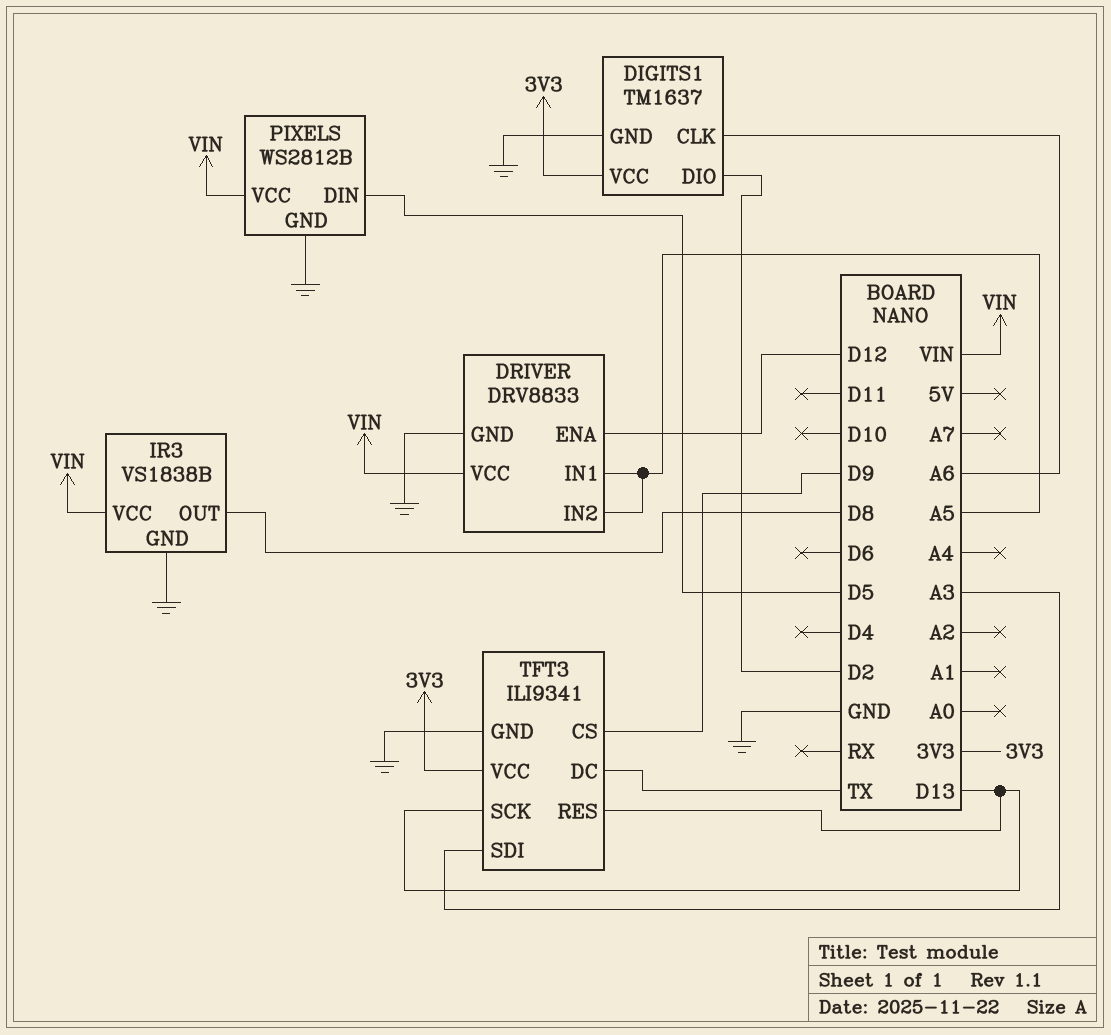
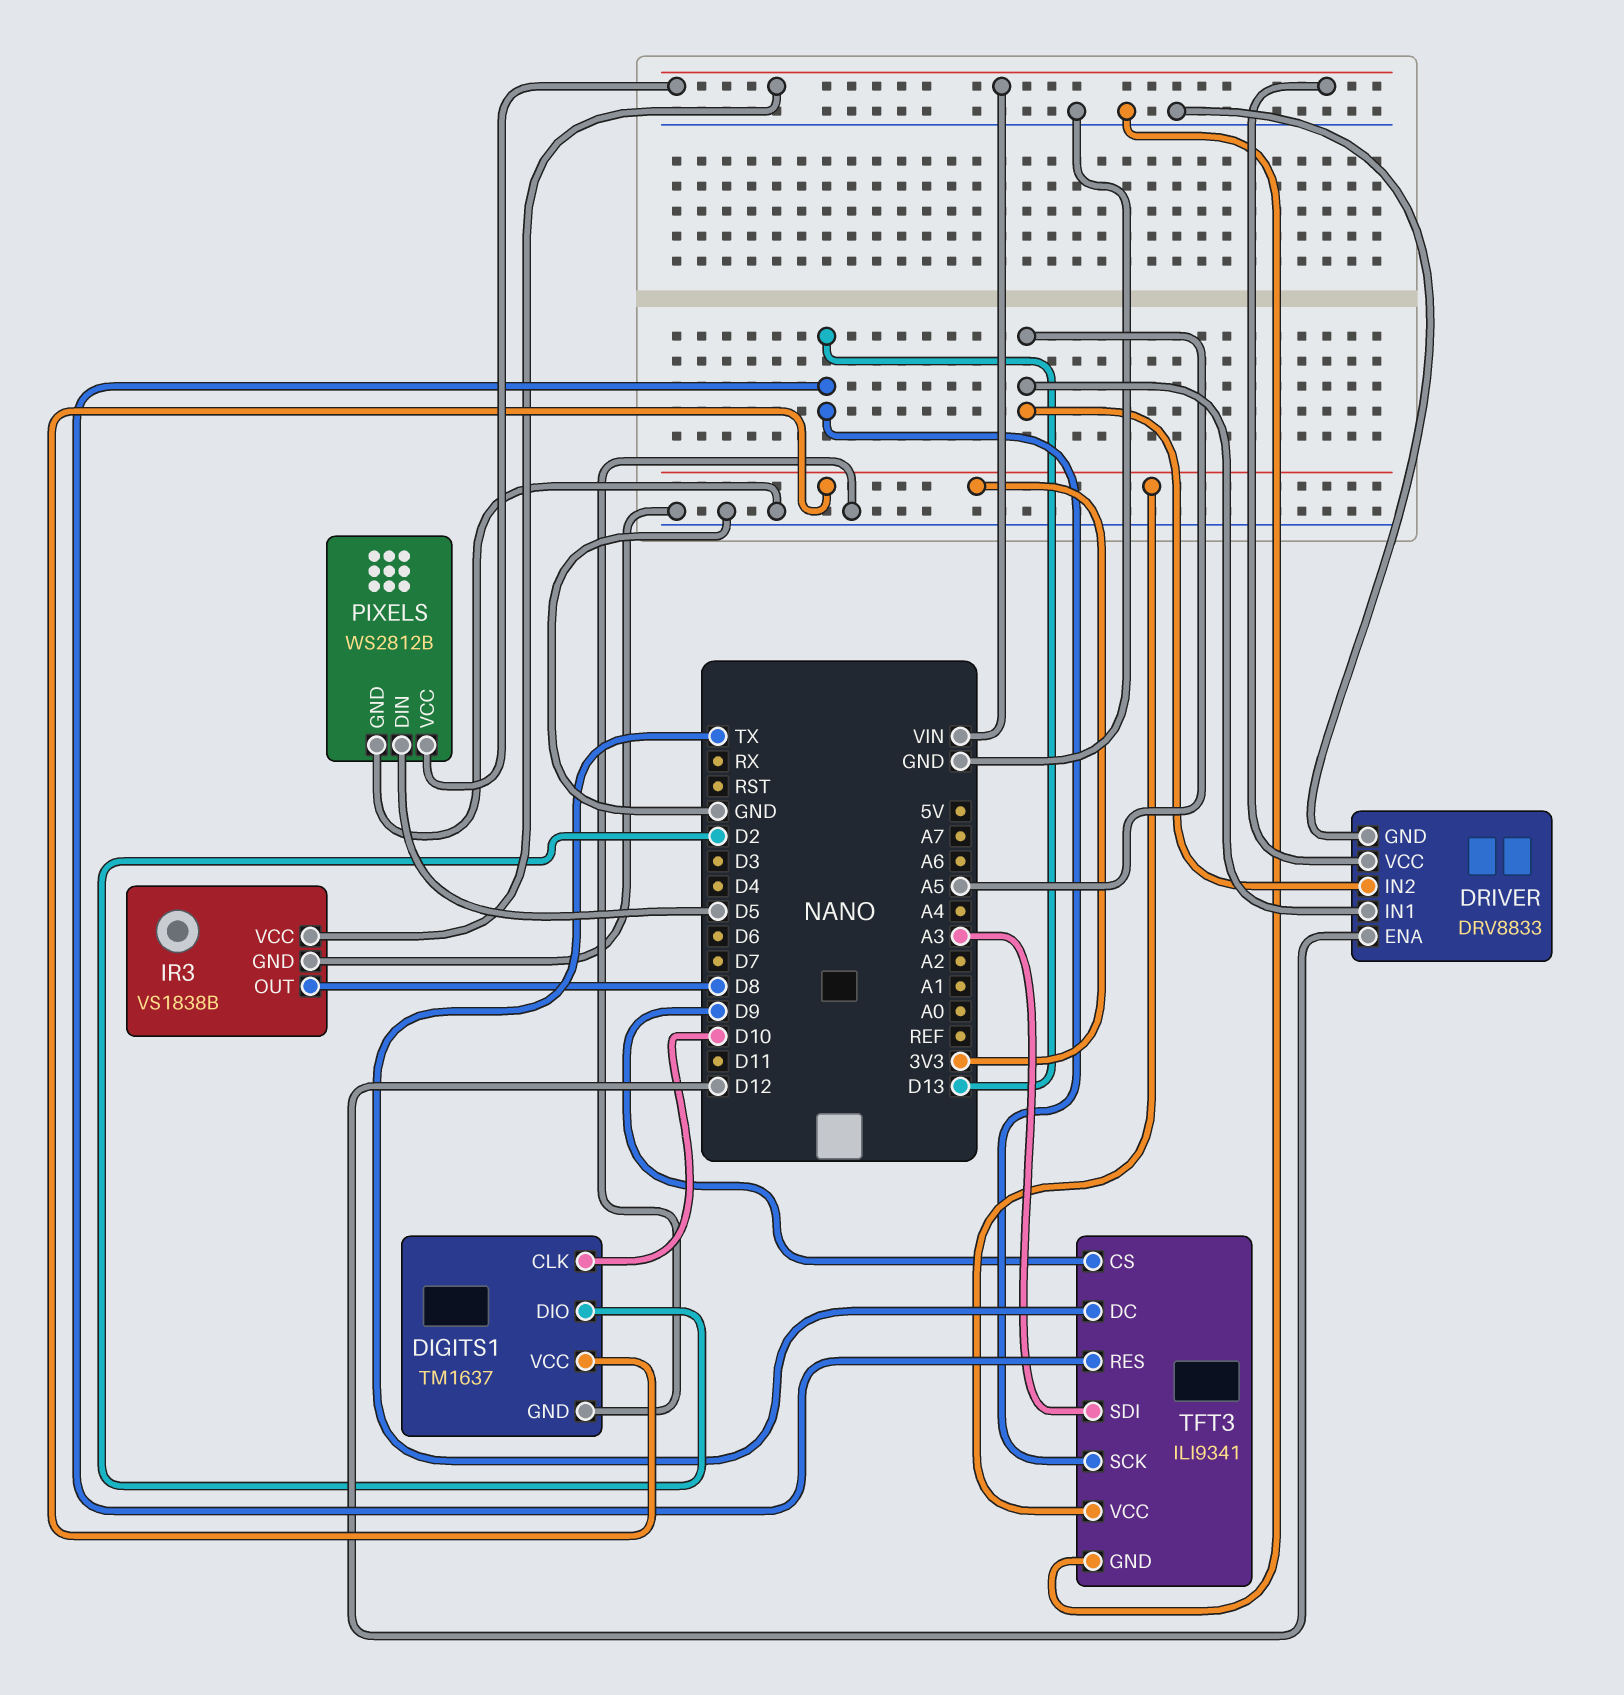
DIGITS1 pin CLK: A6 -> D10

